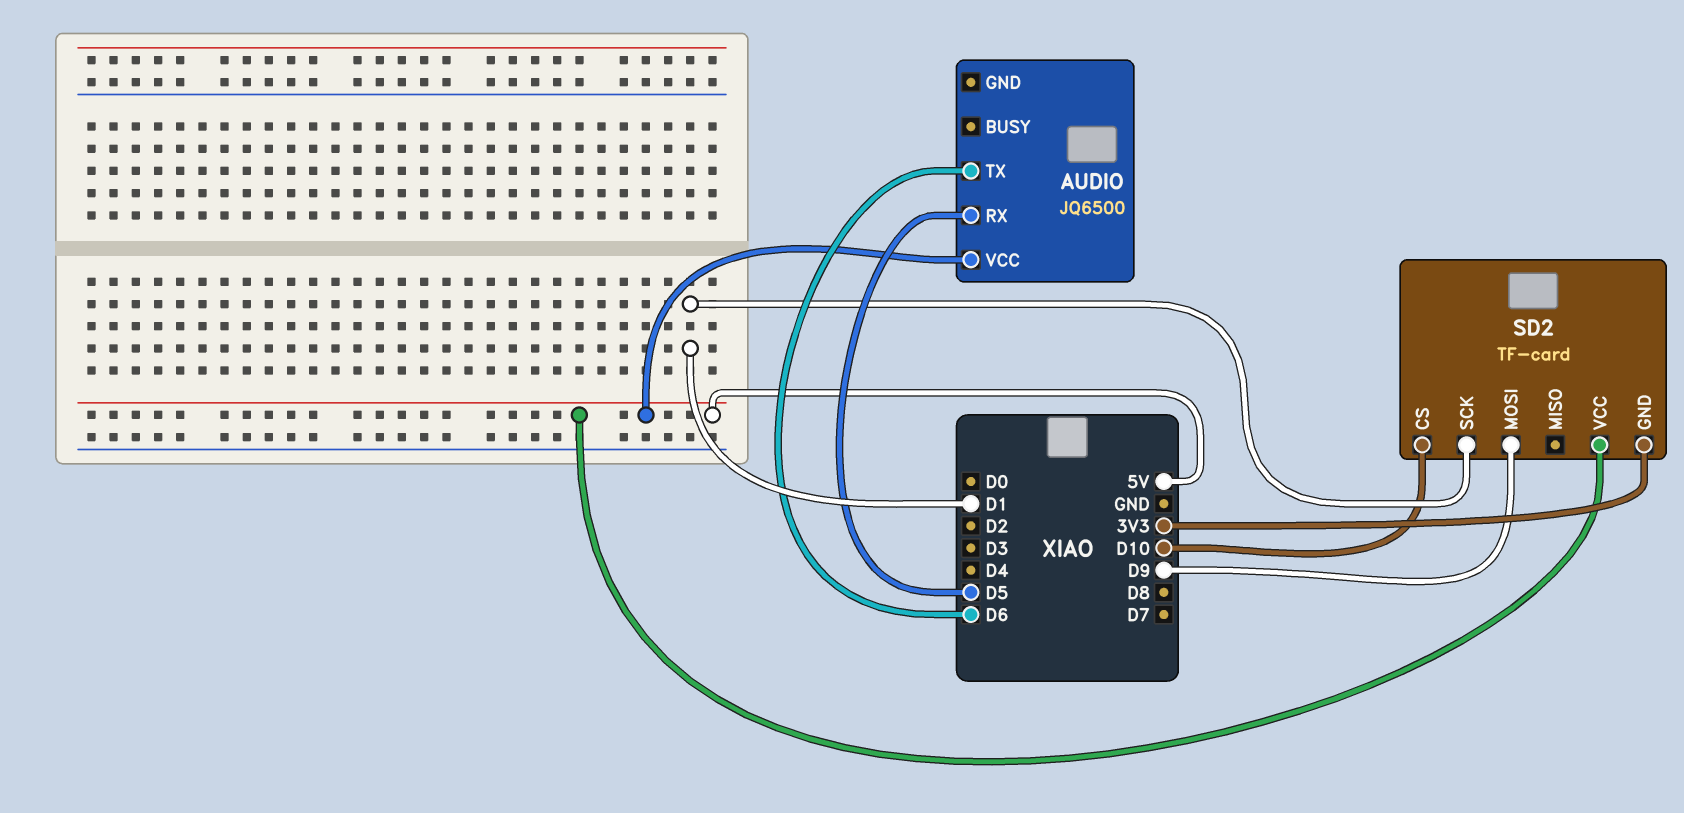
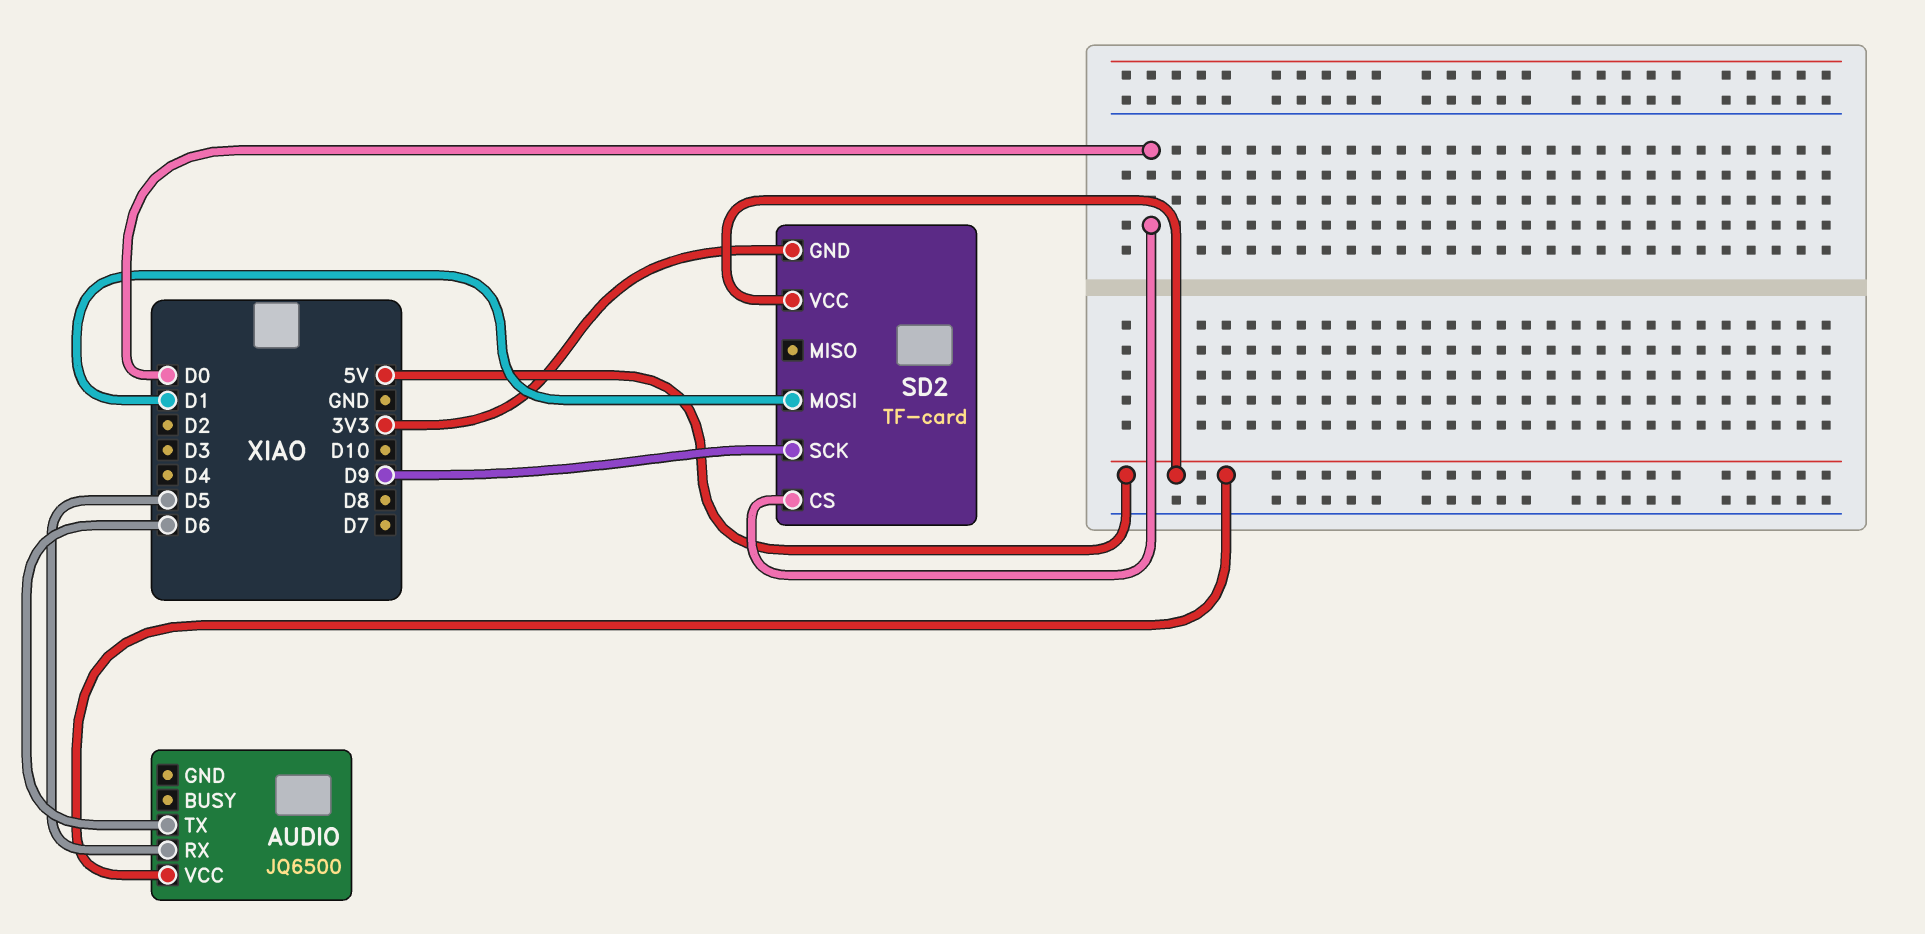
SD2 pin CS: D10 -> D0
SD2 pin MOSI: D9 -> D1
SD2 pin SCK: D1 -> D9

